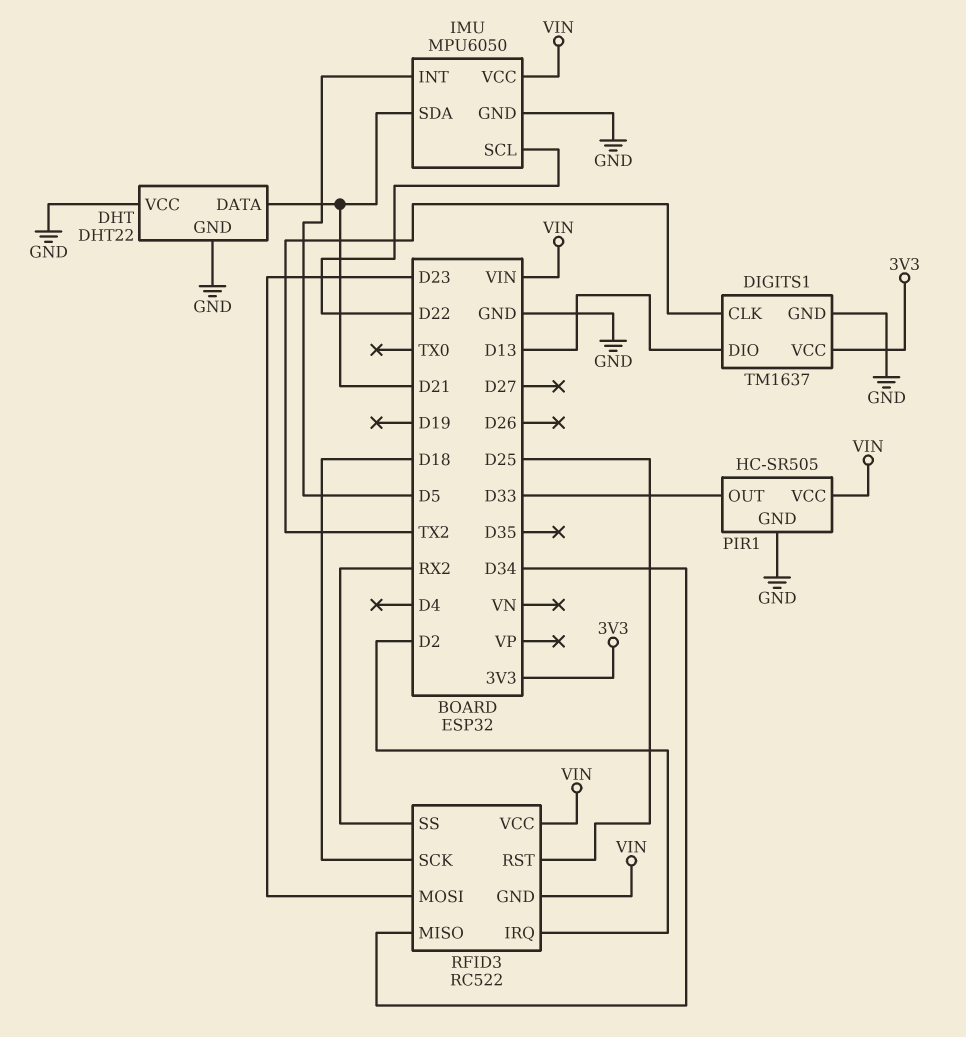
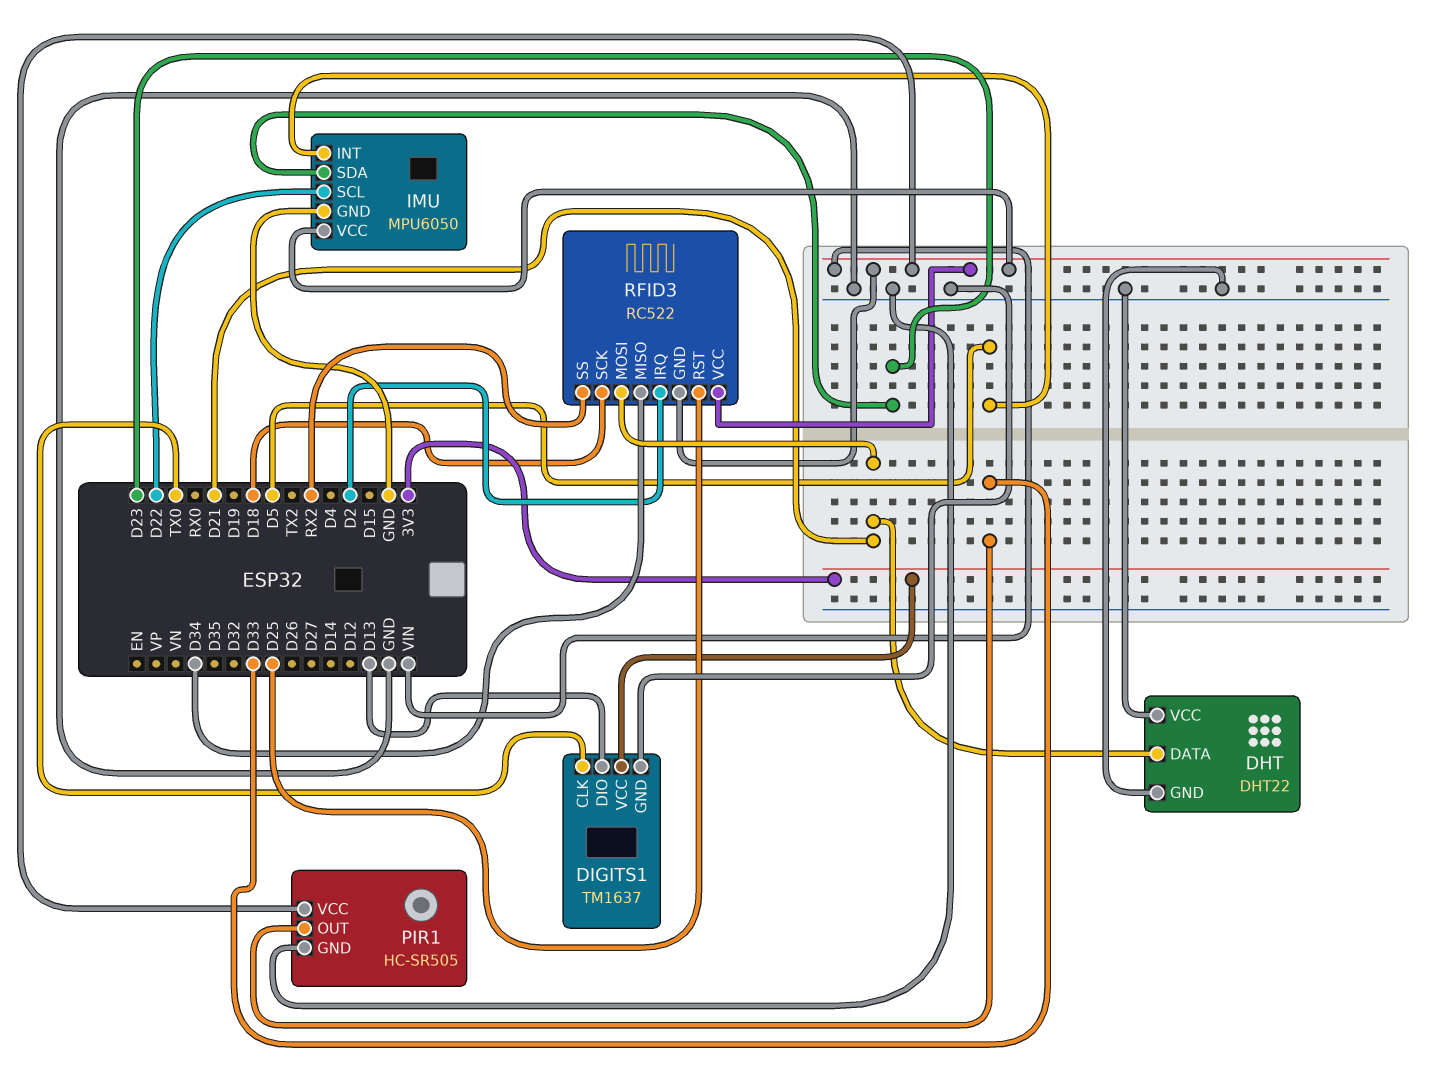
DIGITS1 pin CLK: TX2 -> TX0
IMU pin SDA: D21 -> D23
RFID3 pin MOSI: D23 -> D21

